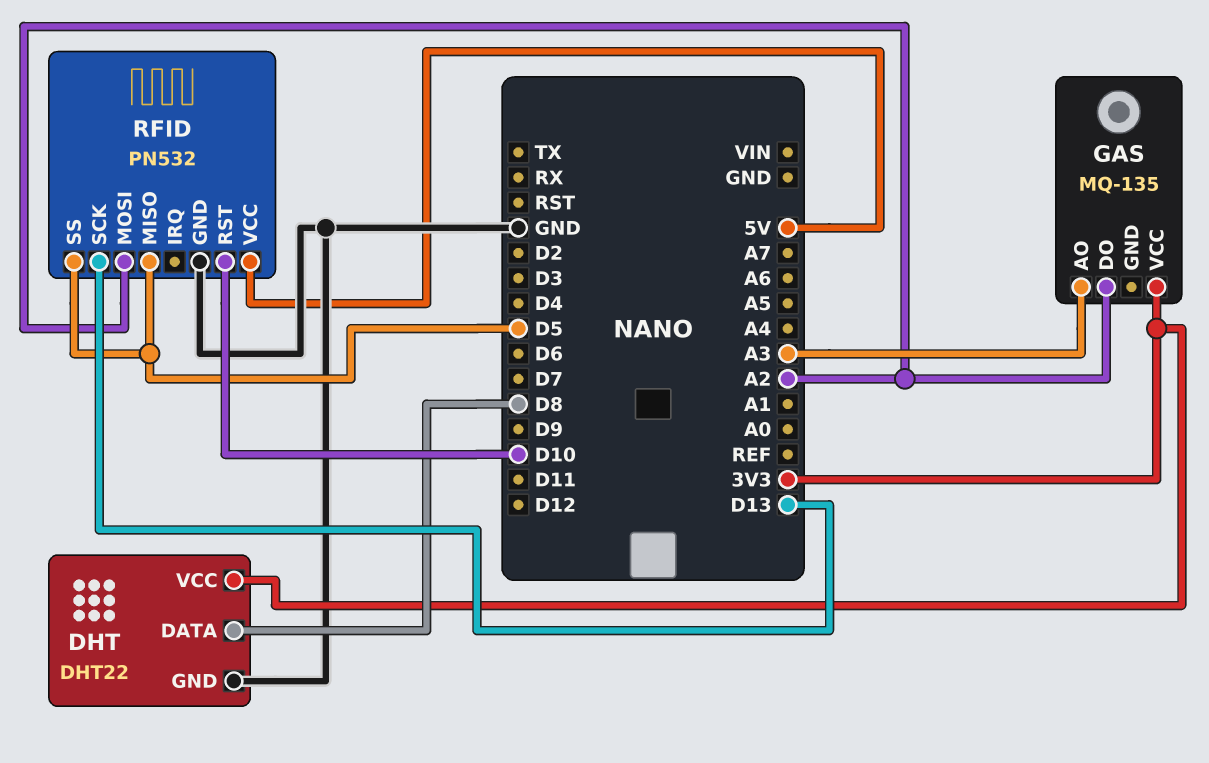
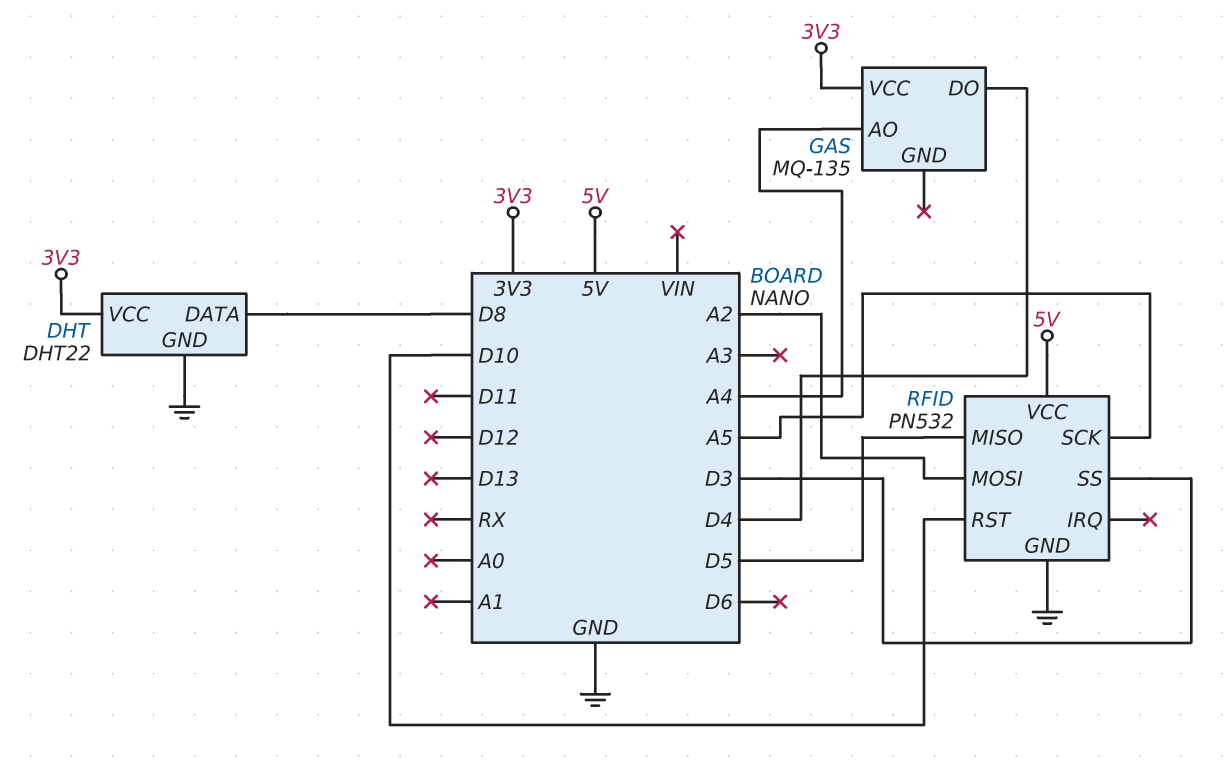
GAS pin AO: A3 -> A4
GAS pin DO: A2 -> D4
RFID pin SCK: D13 -> A5
RFID pin SS: D5 -> D3

